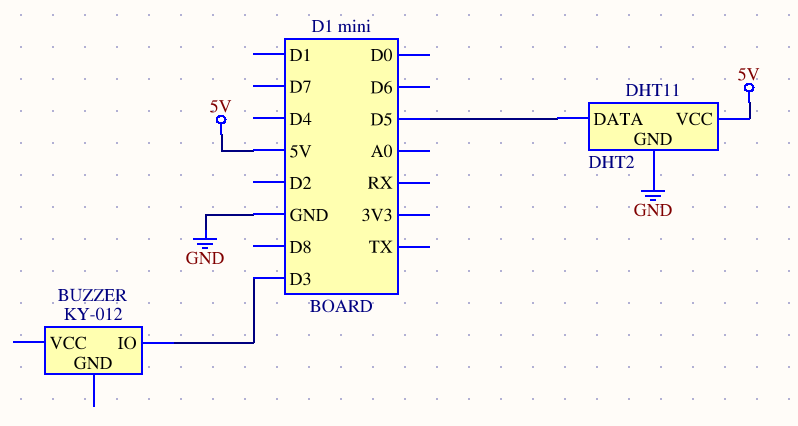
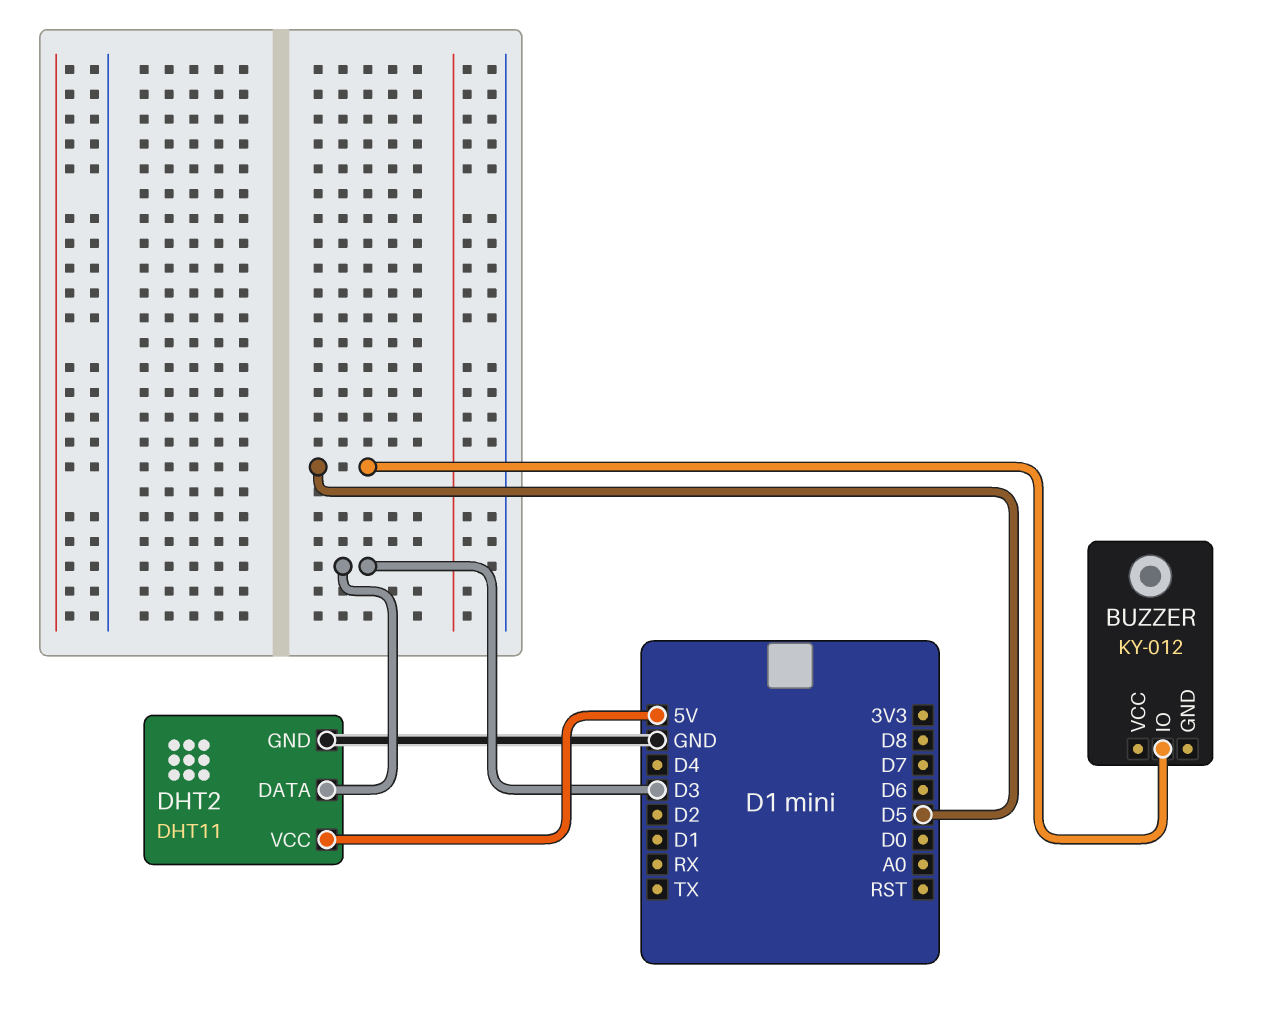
BUZZER pin IO: D3 -> D5
DHT2 pin DATA: D5 -> D3

